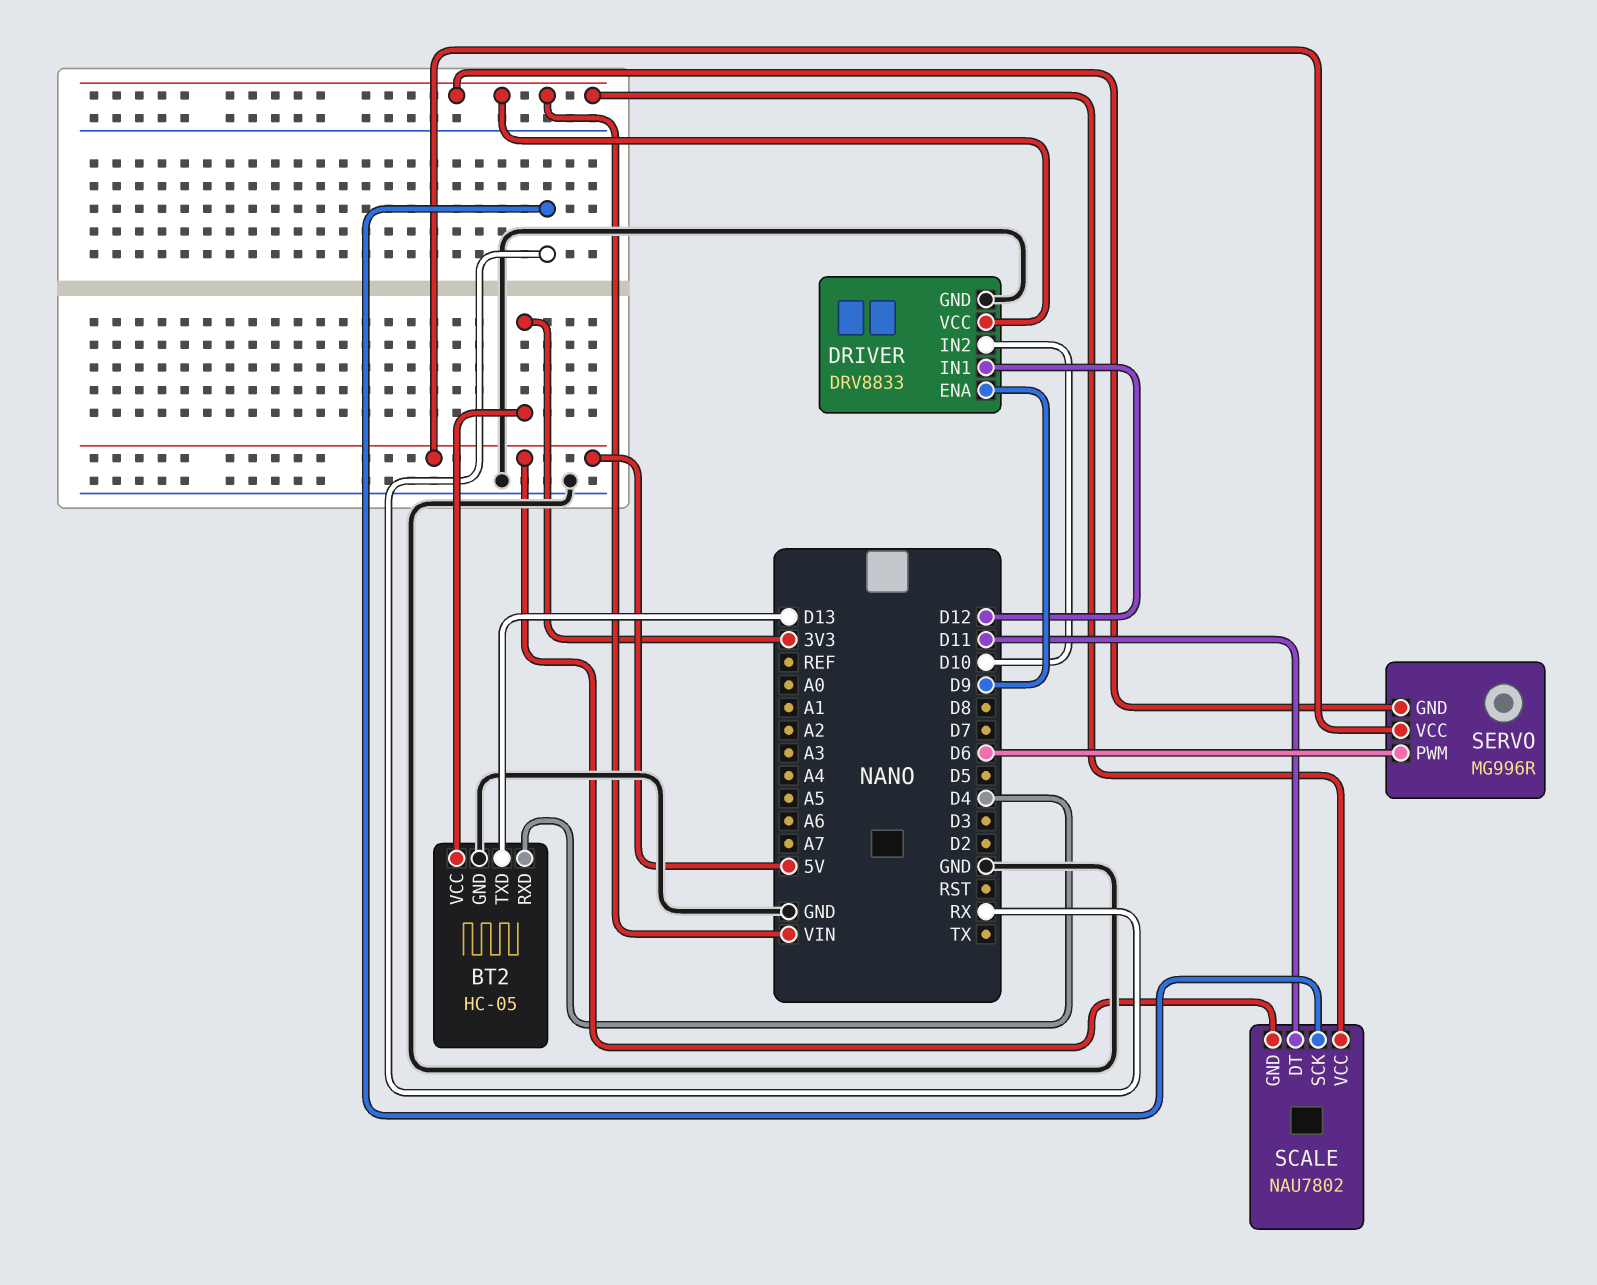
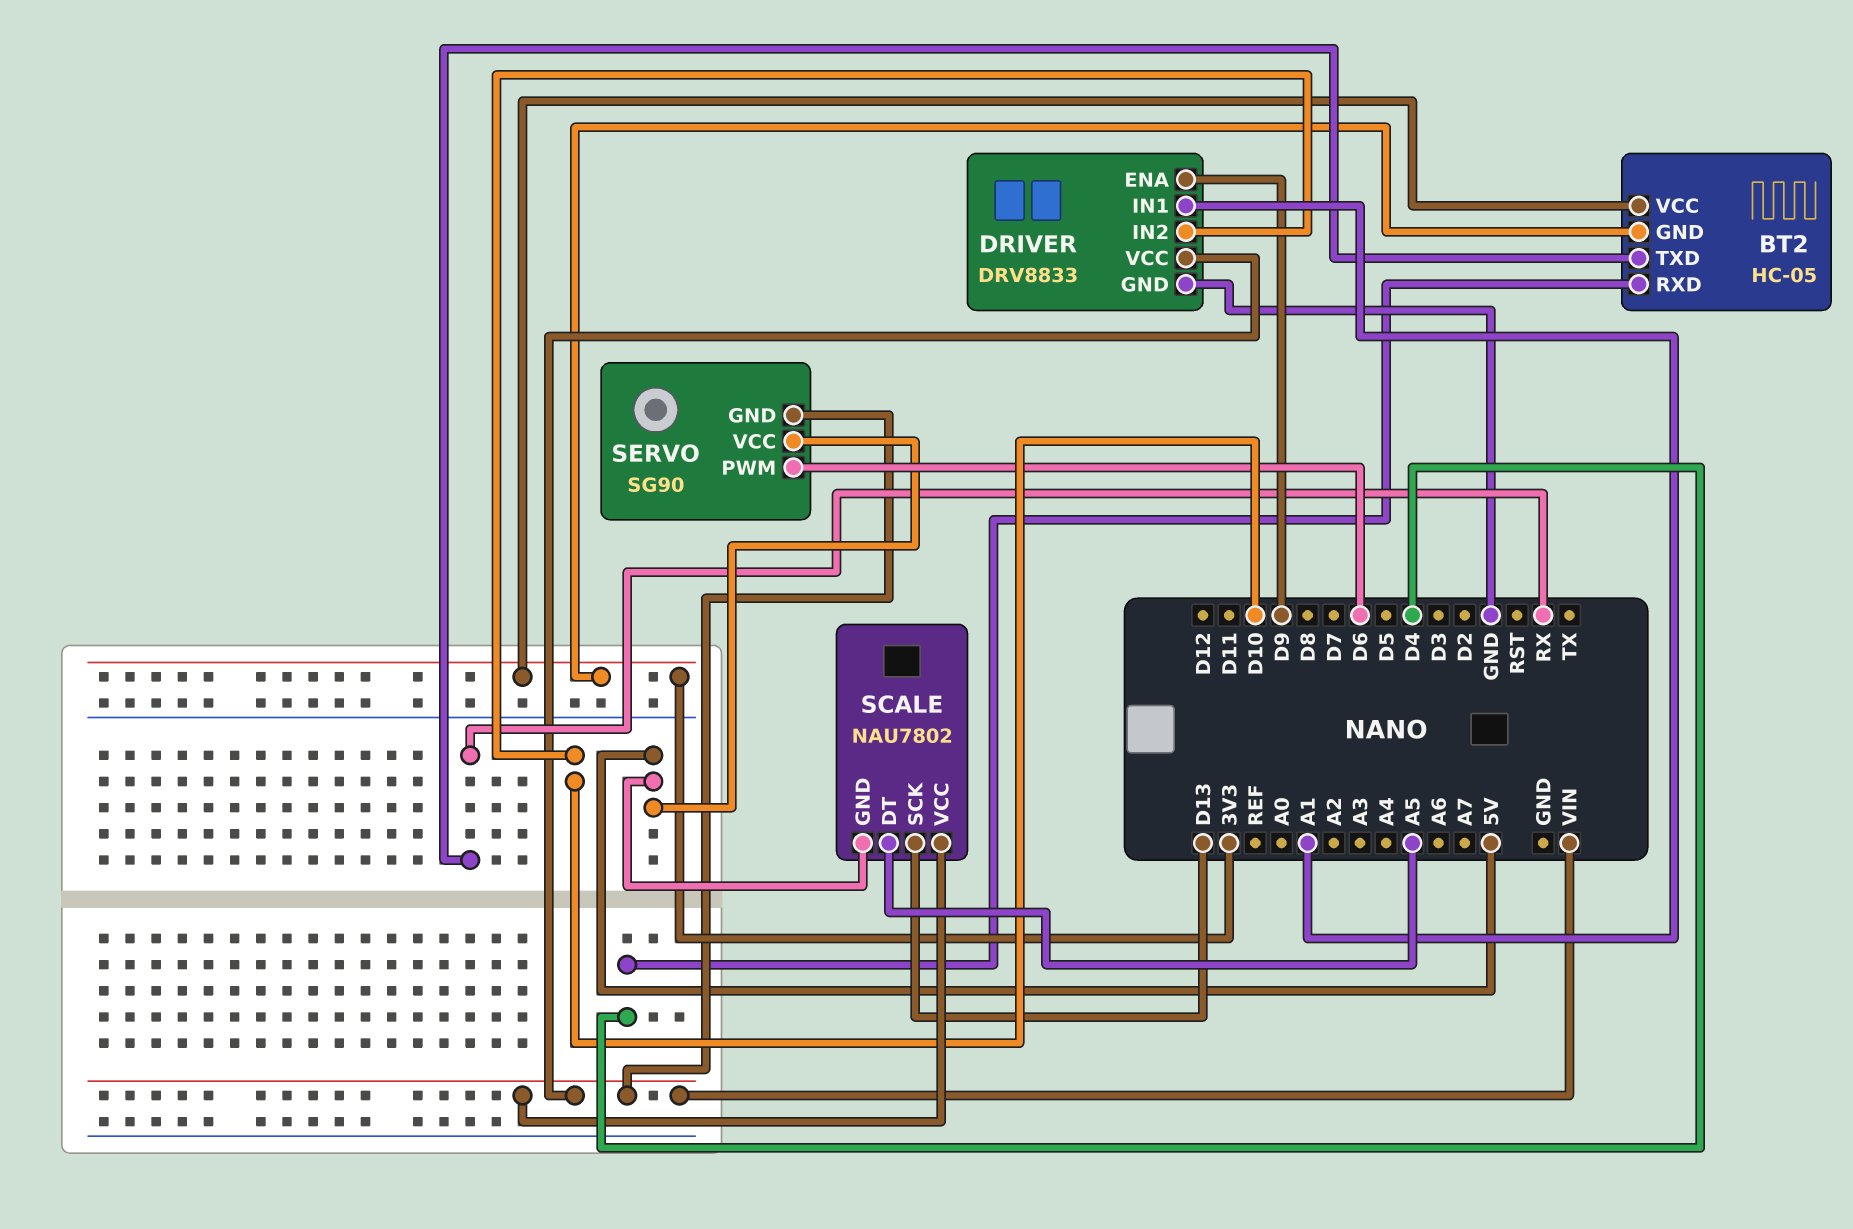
BT2 pin GND: GND -> 3V3
BT2 pin TXD: D13 -> RX
DRIVER pin IN1: D12 -> A1
SCALE pin DT: D11 -> A5
SCALE pin SCK: RX -> D13
SERVO: MG996R -> SG90

